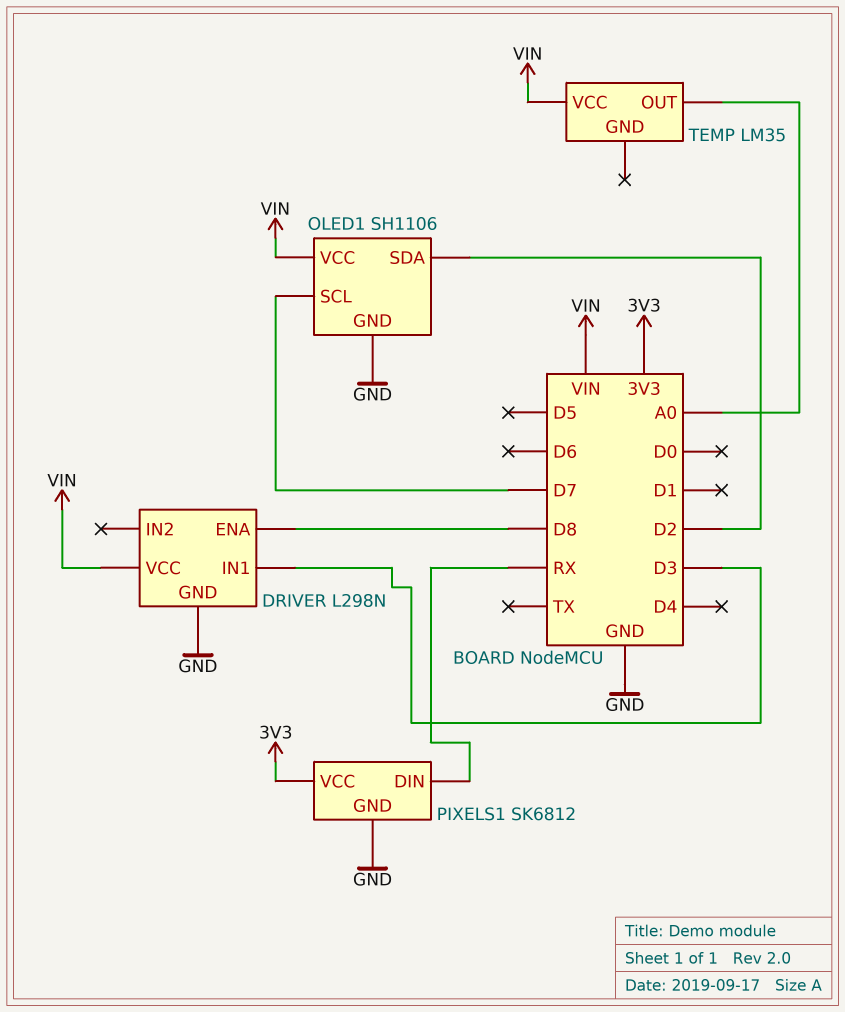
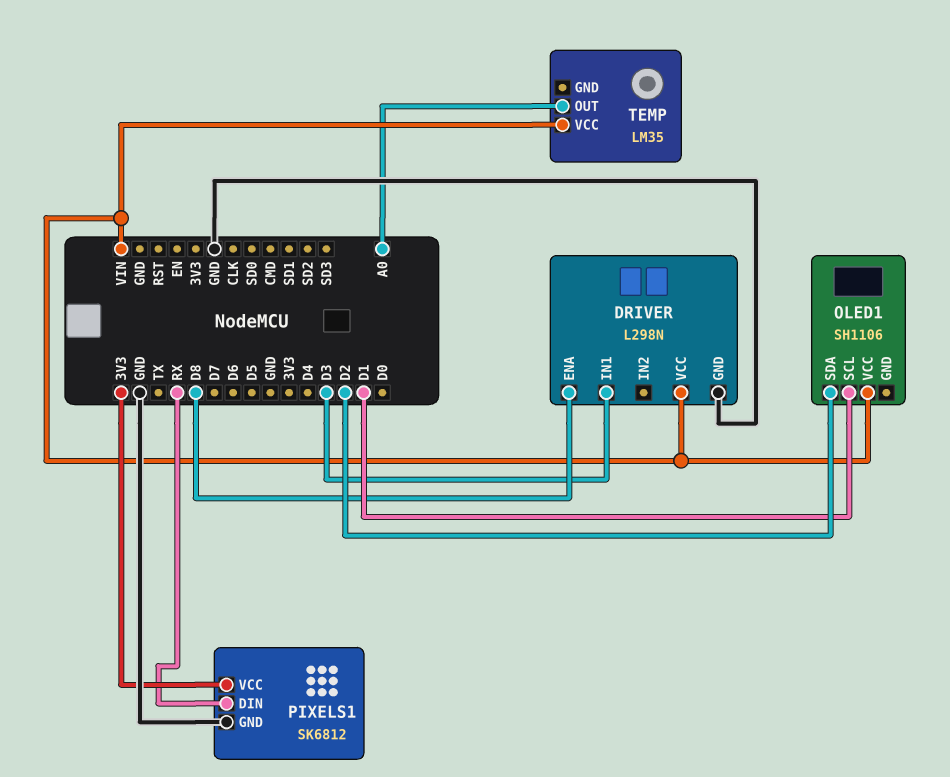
OLED1 pin GND: GND -> none
OLED1 pin SCL: D7 -> D1

